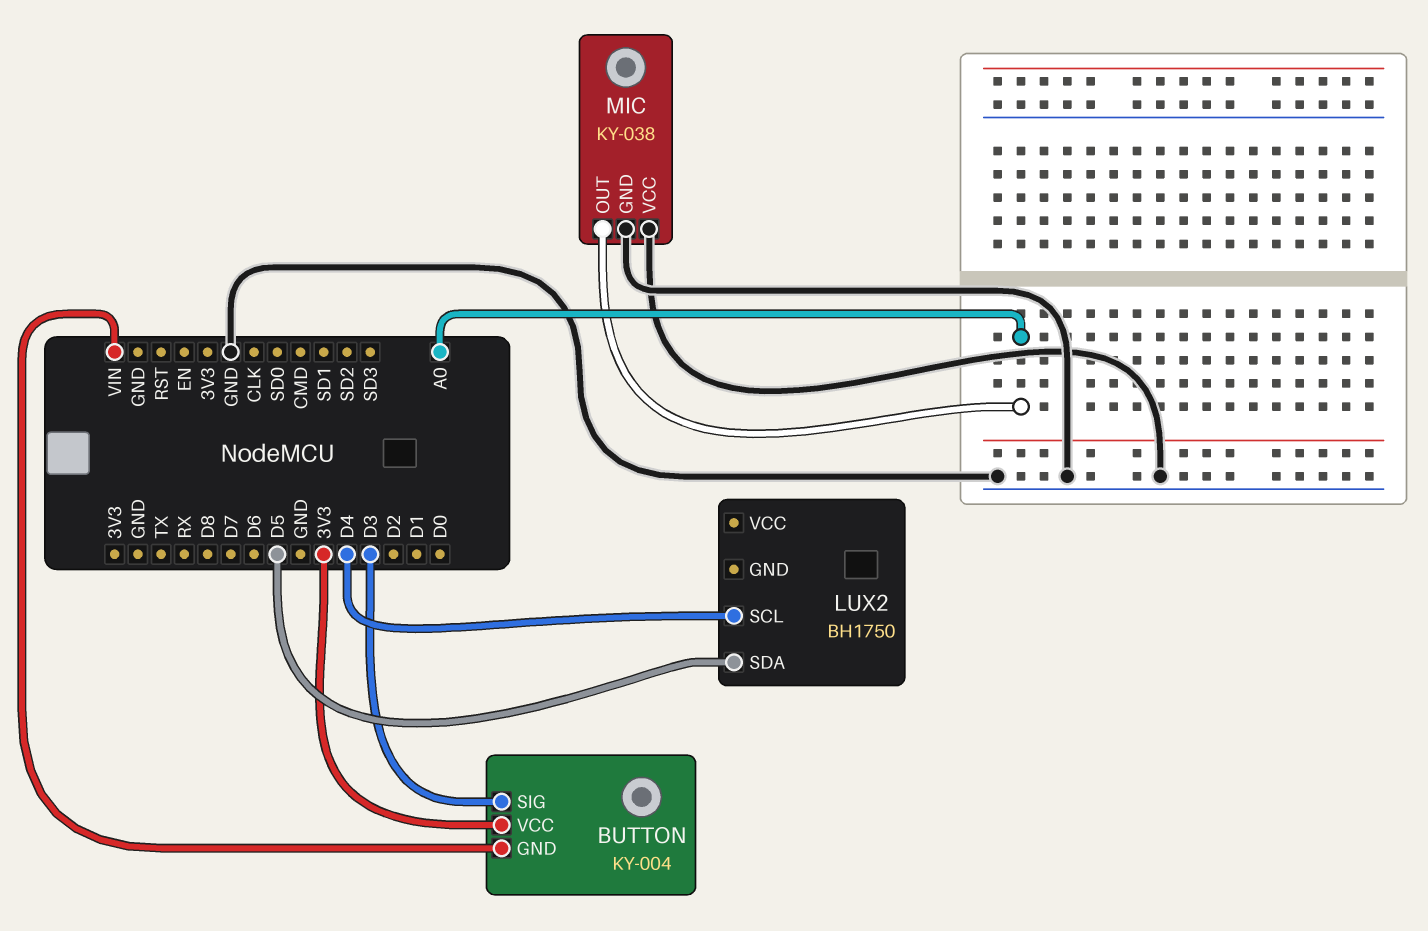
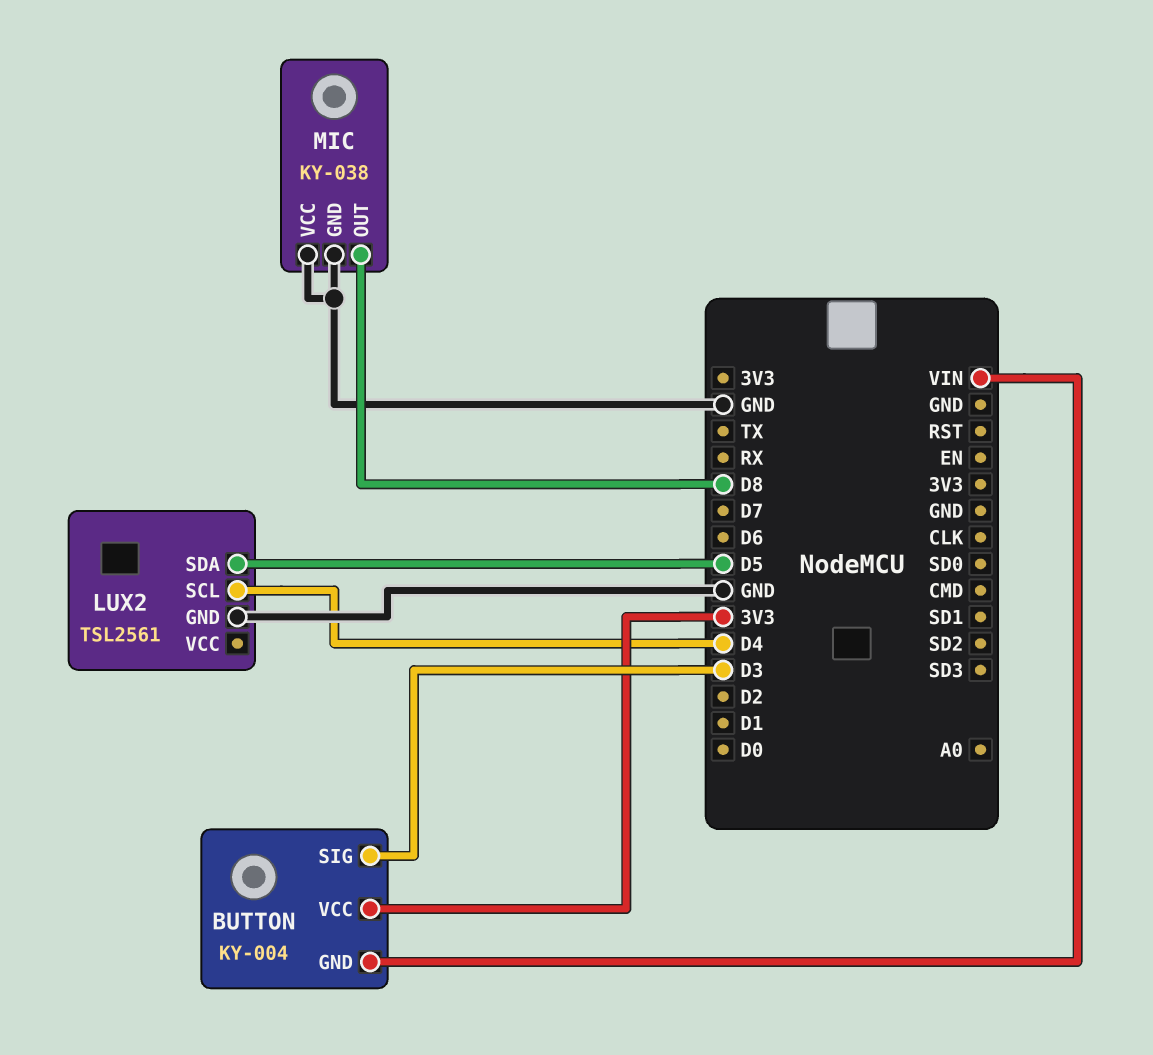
LUX2: BH1750 -> TSL2561
LUX2 pin GND: none -> GND
MIC pin OUT: A0 -> D8

